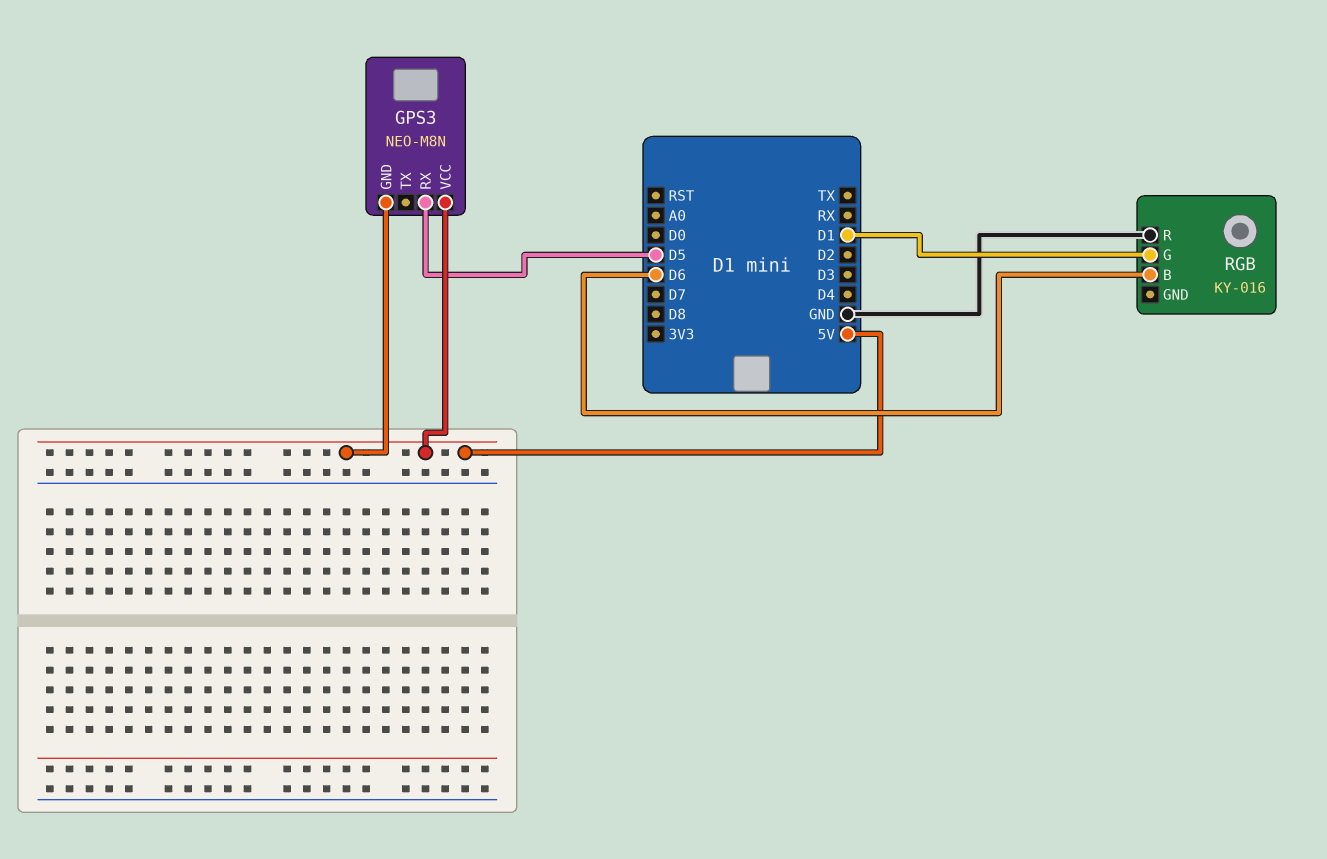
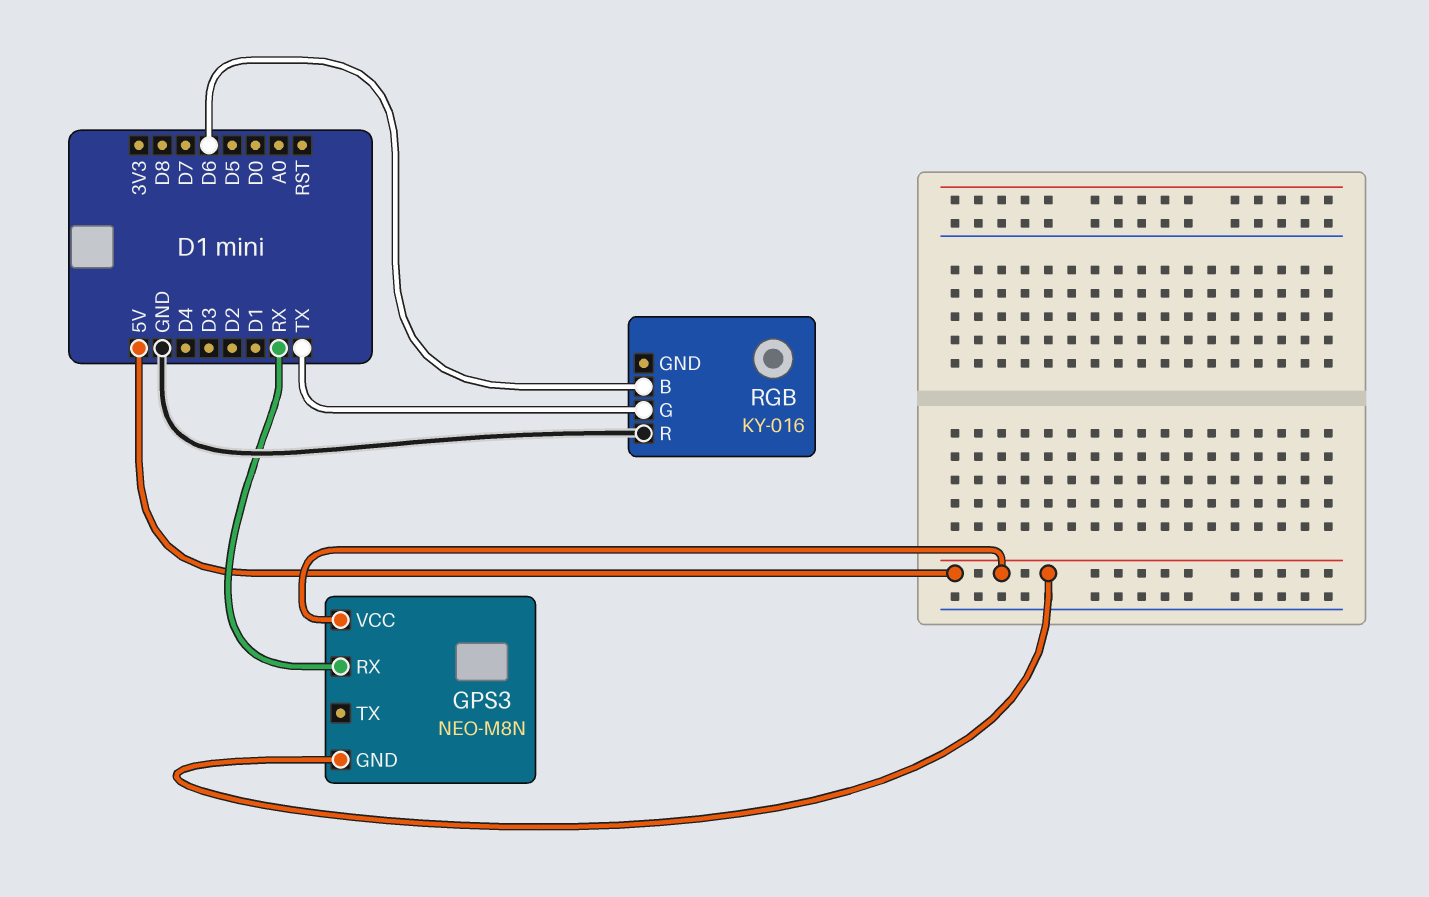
GPS3 pin RX: D5 -> RX
RGB pin G: D1 -> TX

